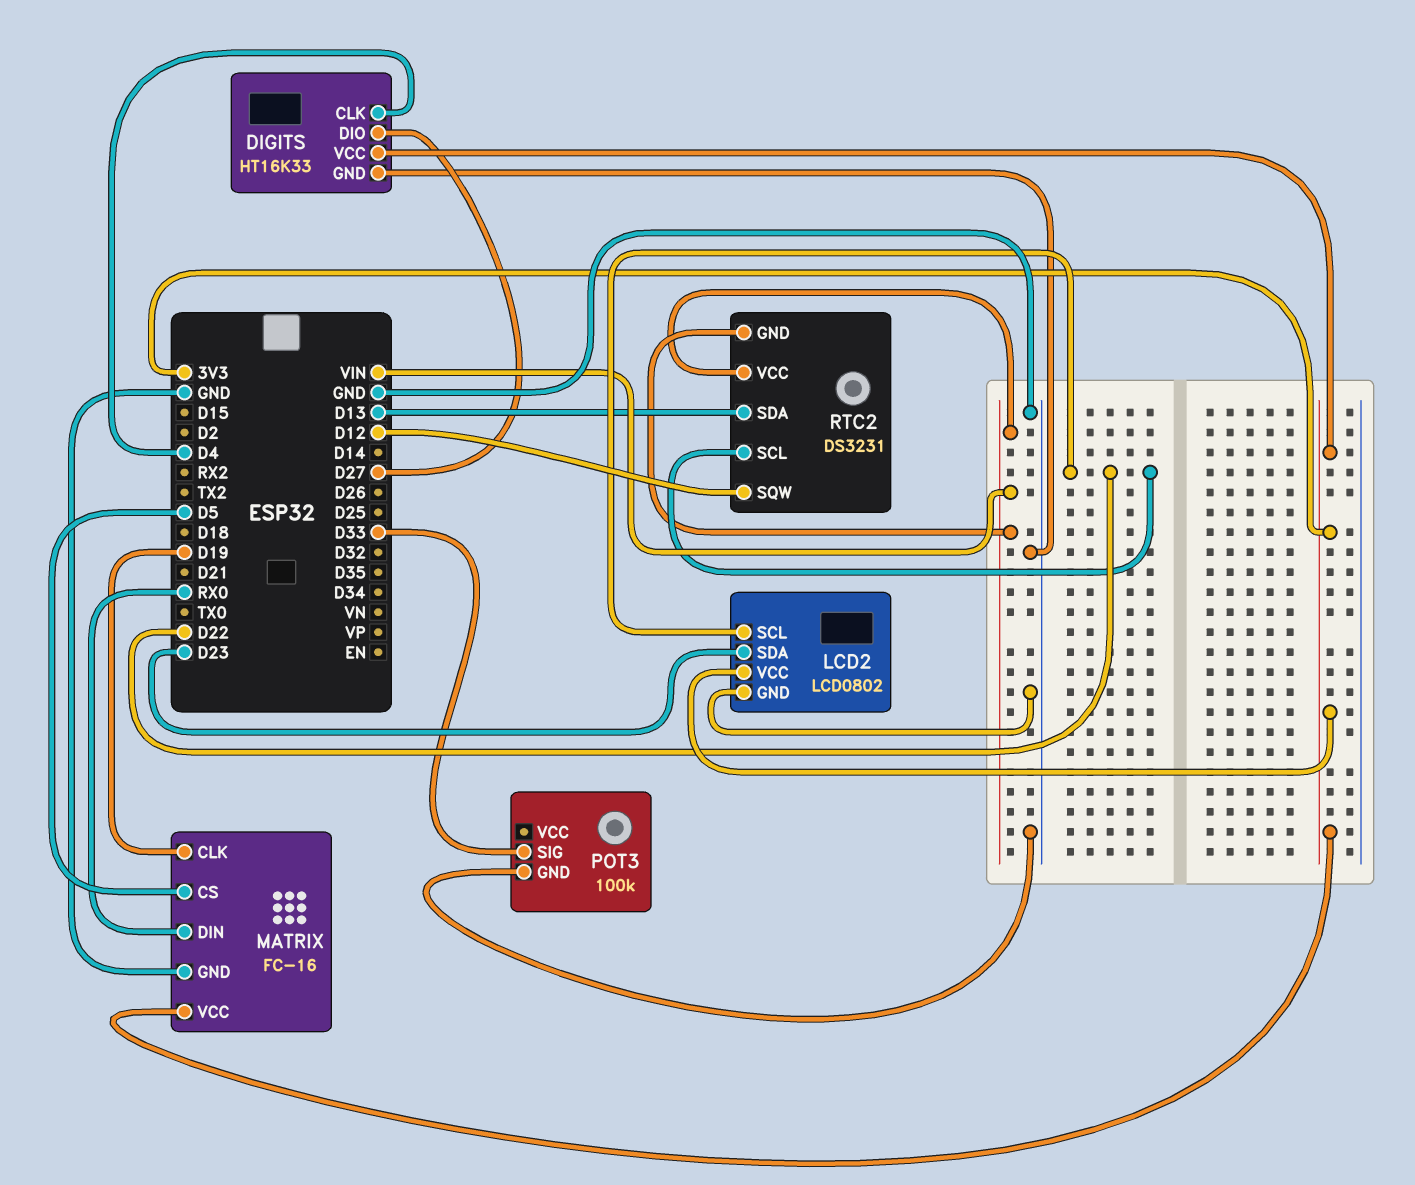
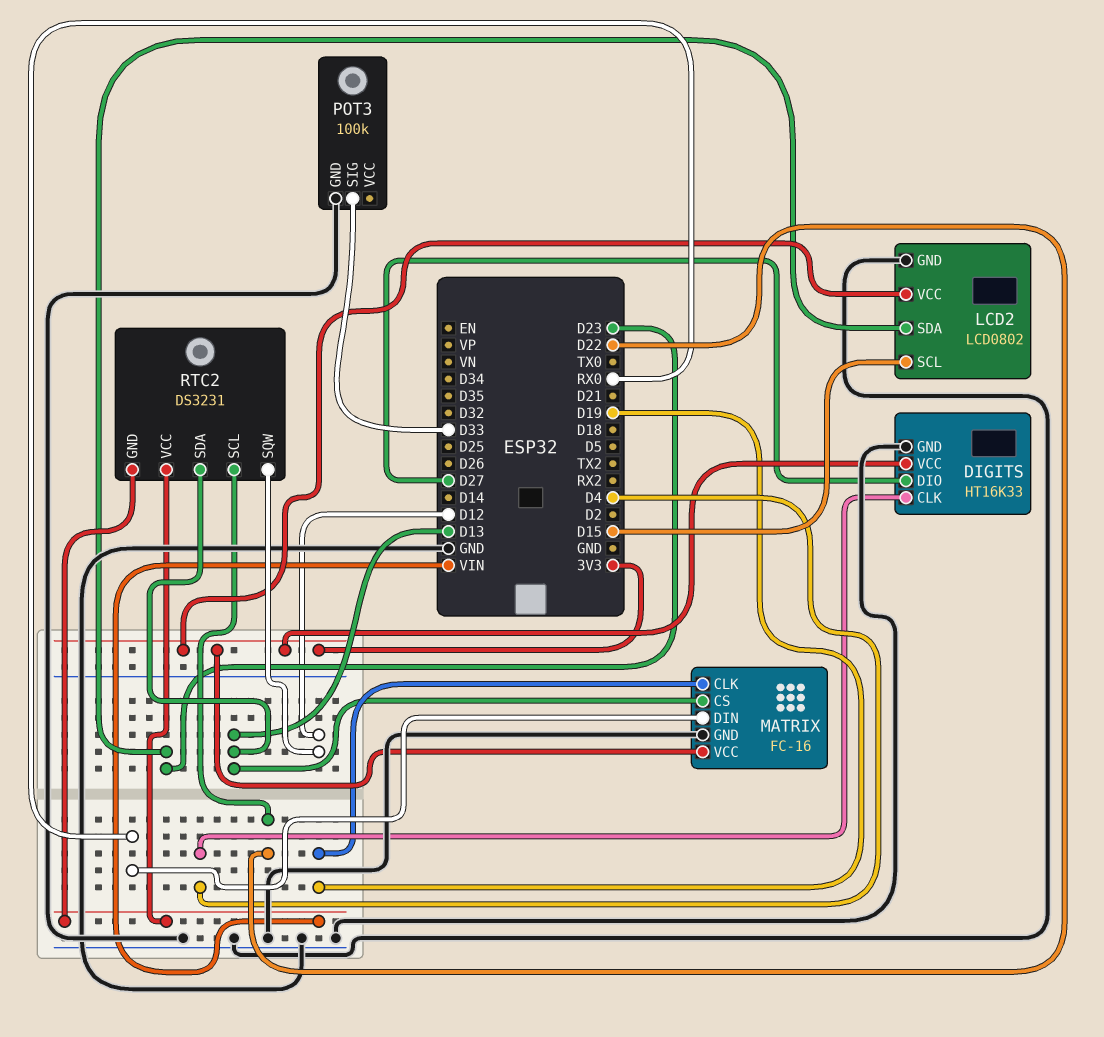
LCD2 pin SCL: D22 -> D15
MATRIX pin CS: D5 -> D13

